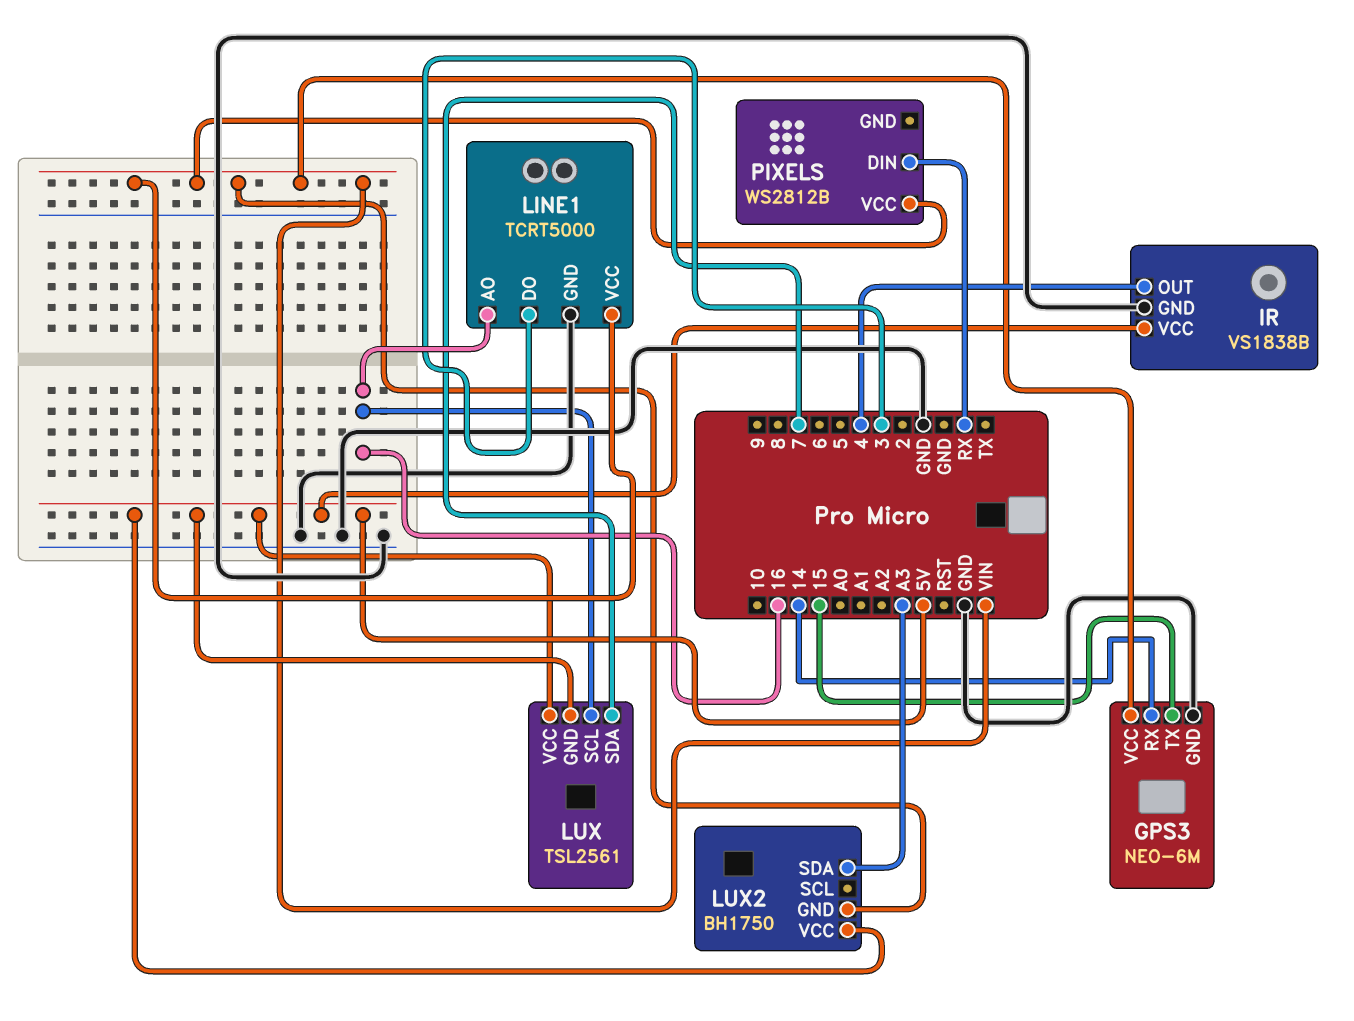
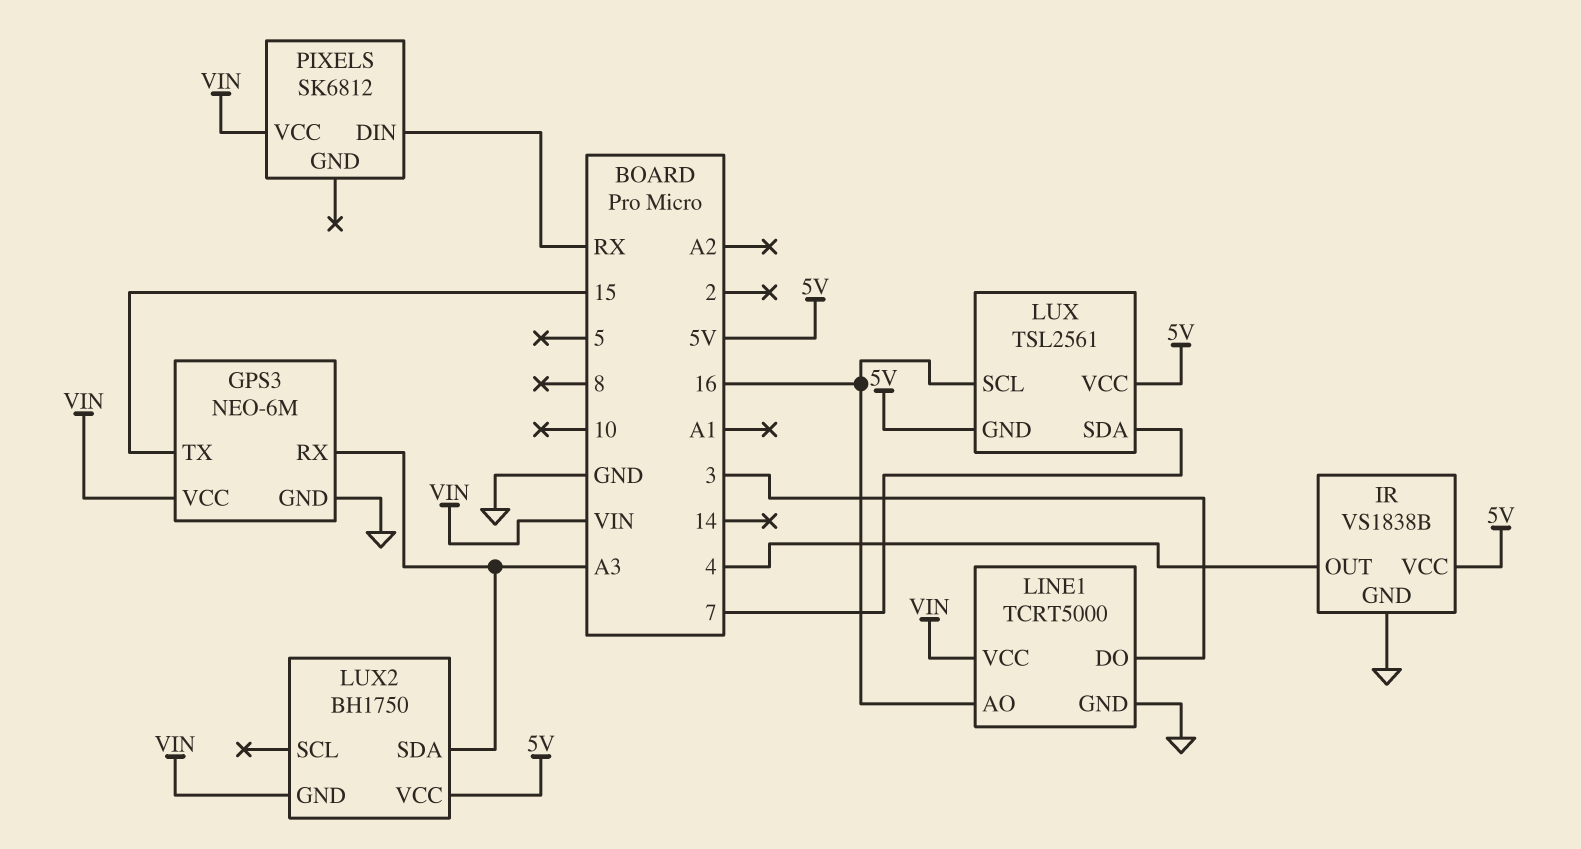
GPS3 pin RX: 14 -> A3
PIXELS: WS2812B -> SK6812

